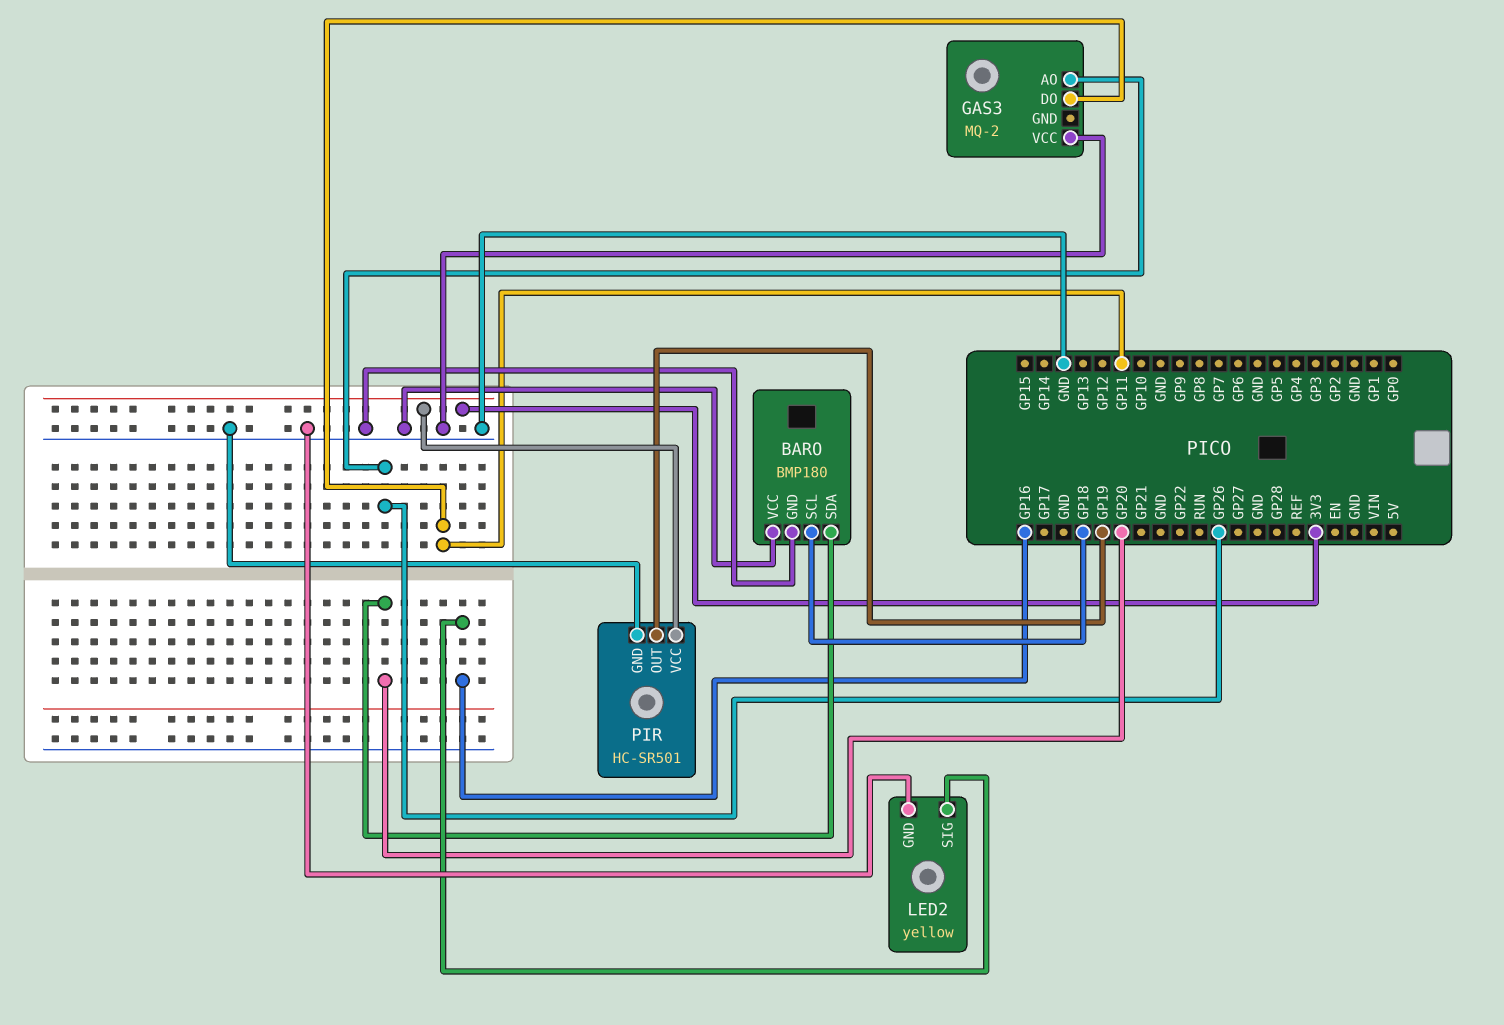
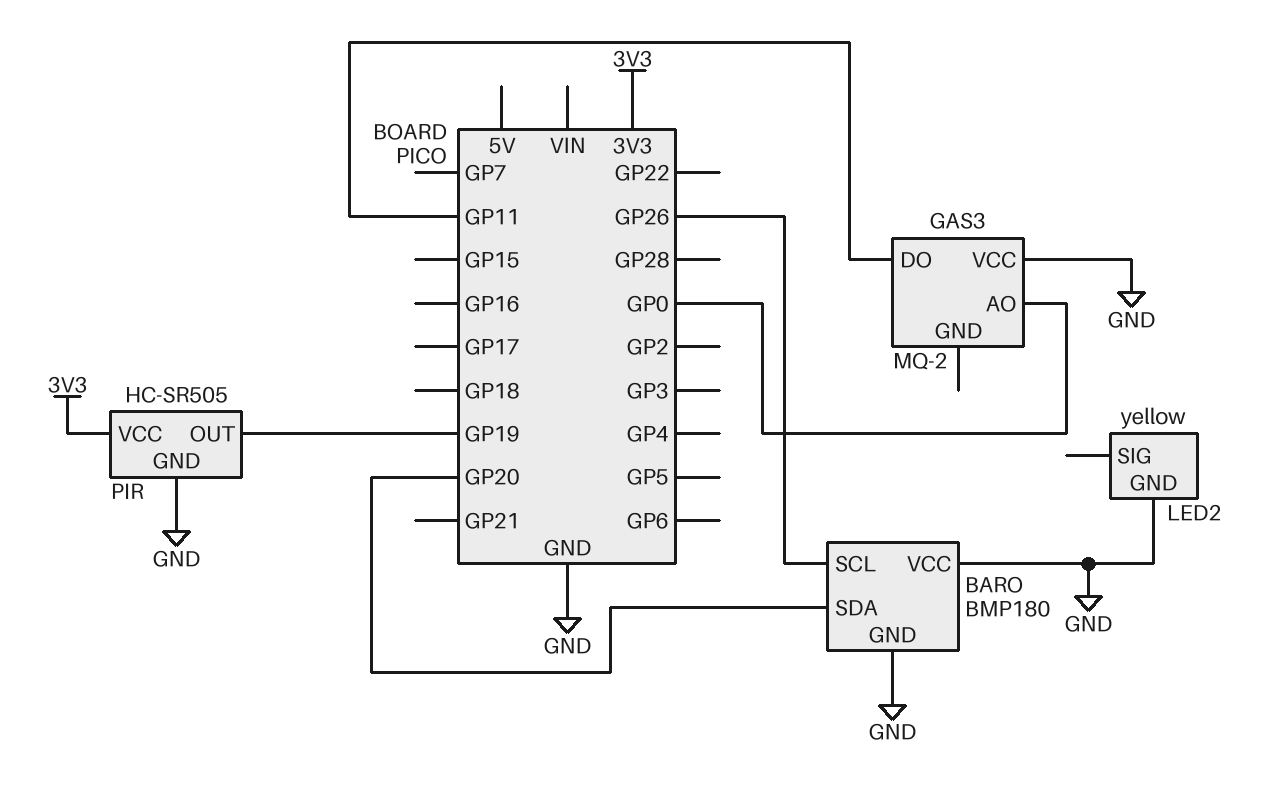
BARO pin SCL: GP18 -> GP26
GAS3 pin AO: GP26 -> GP0
LED2 pin SIG: GP16 -> none
PIR: HC-SR501 -> HC-SR505

